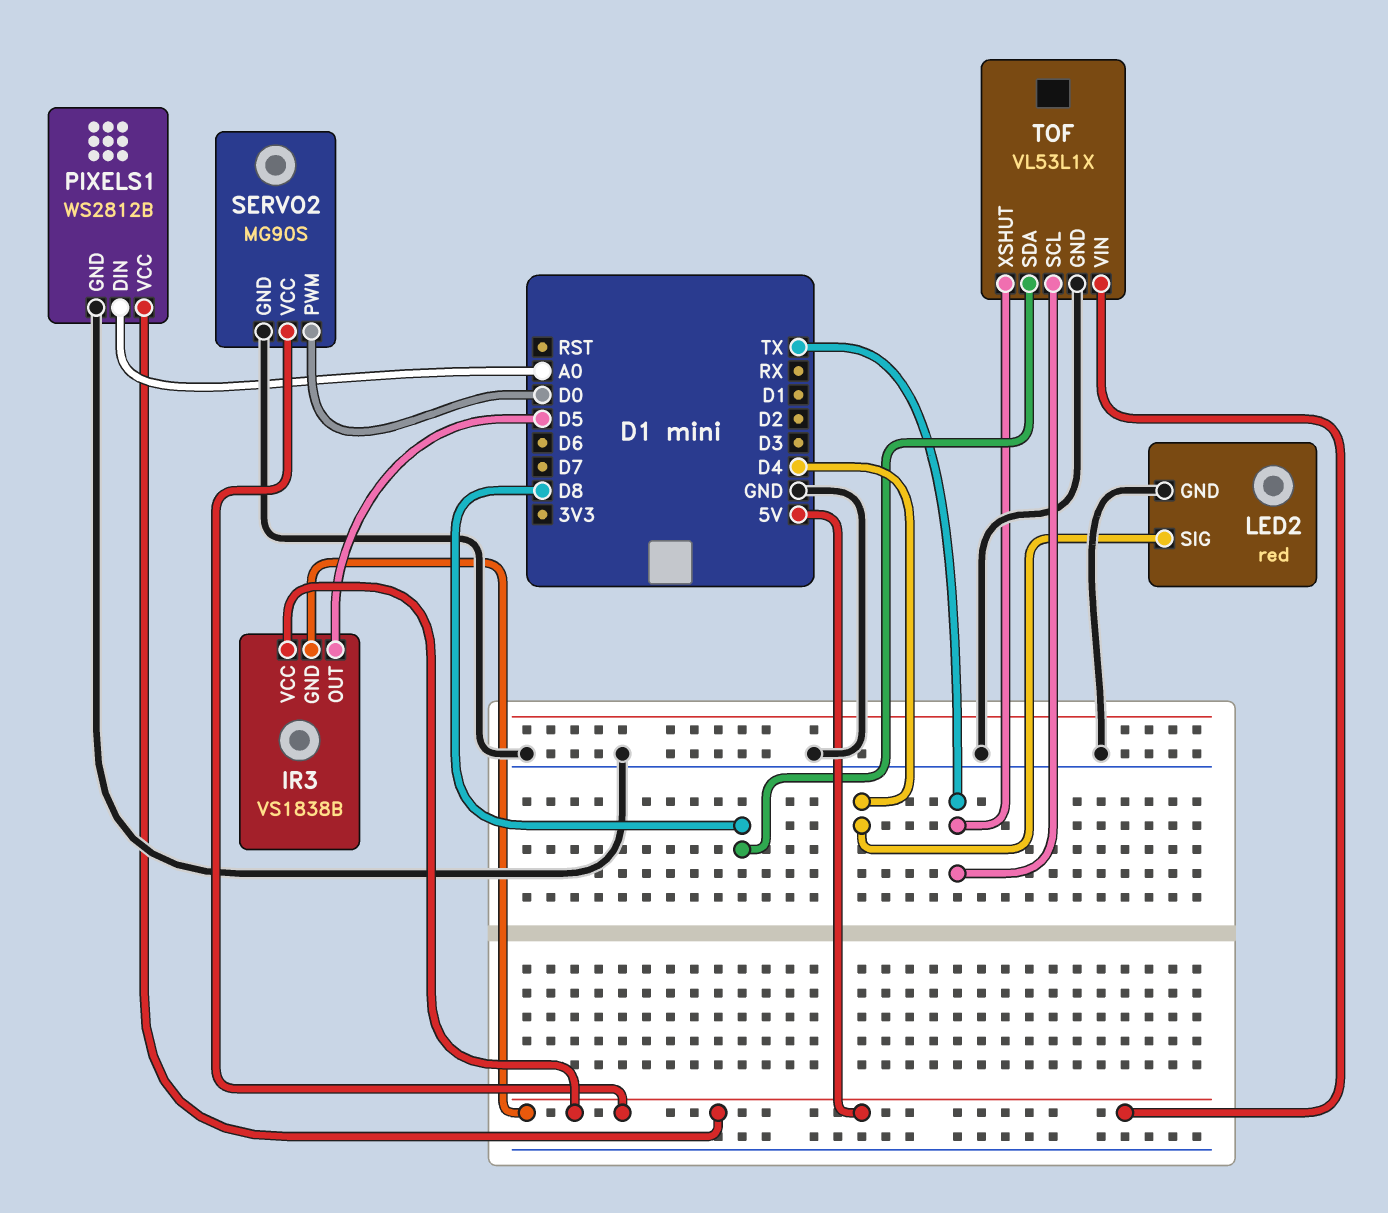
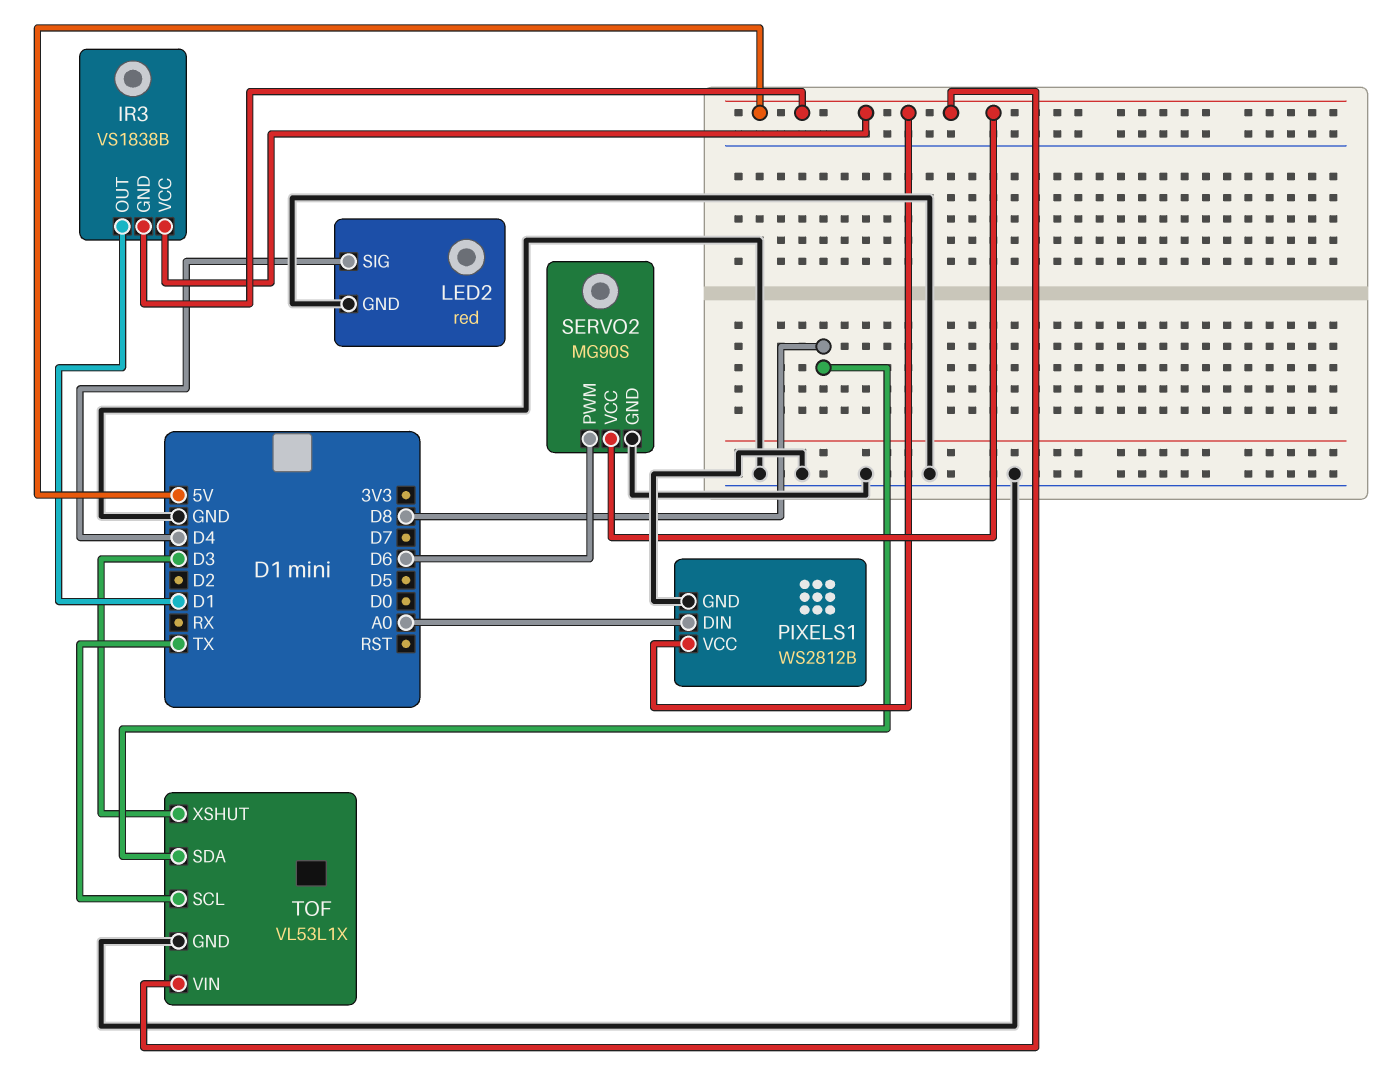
IR3 pin OUT: D5 -> D1
SERVO2 pin PWM: D0 -> D6
TOF pin XSHUT: TX -> D3

